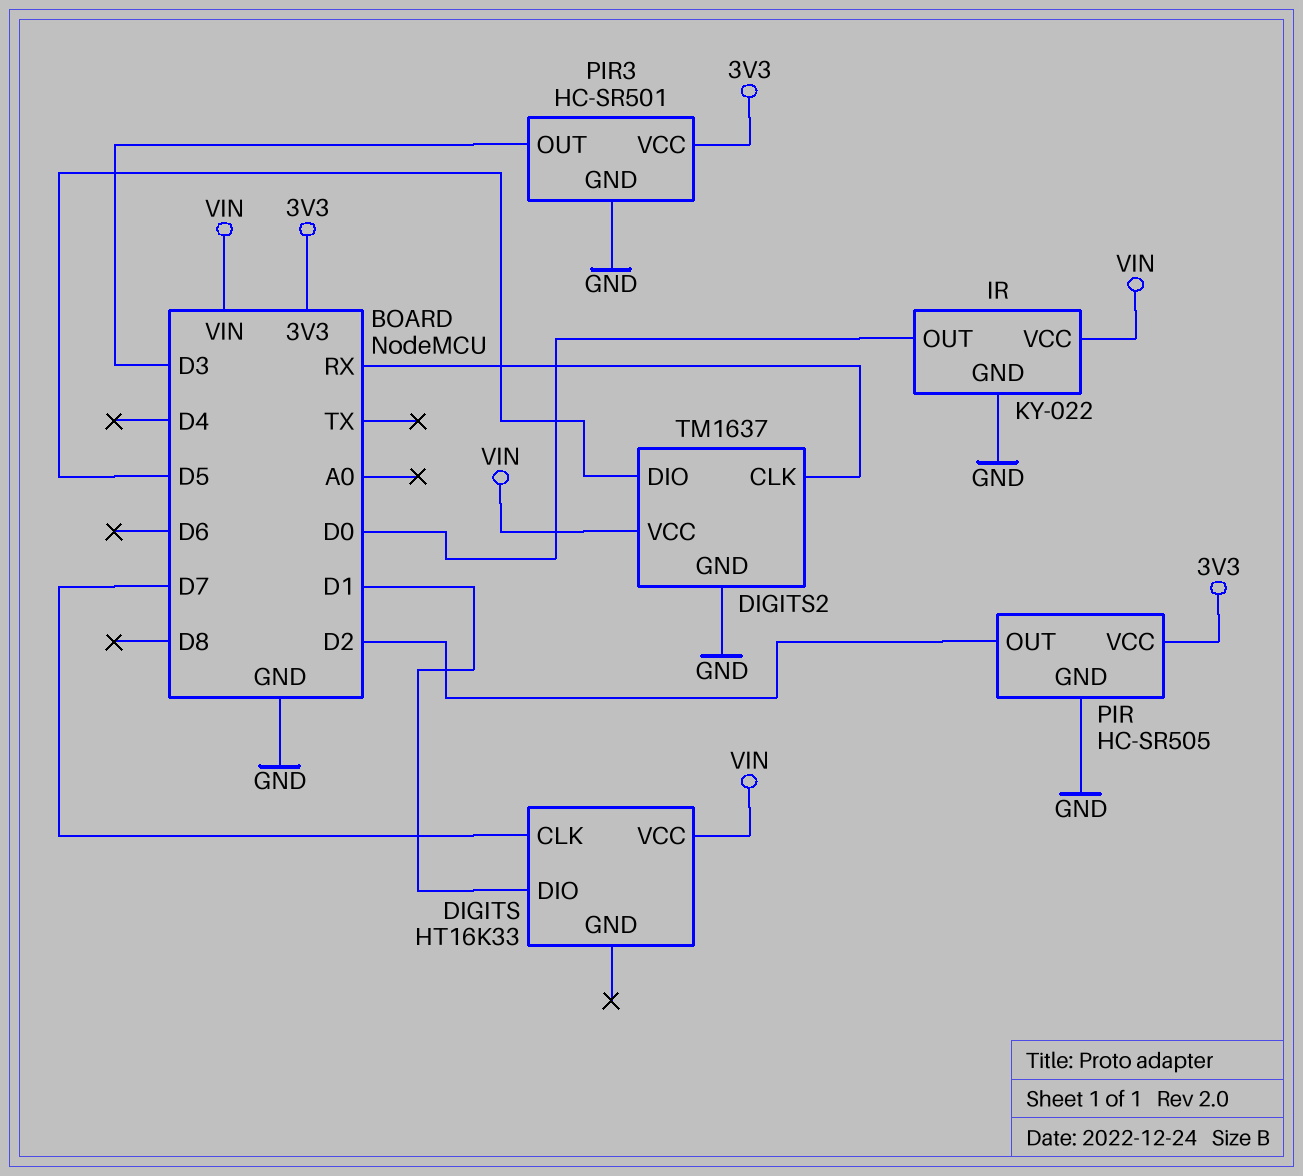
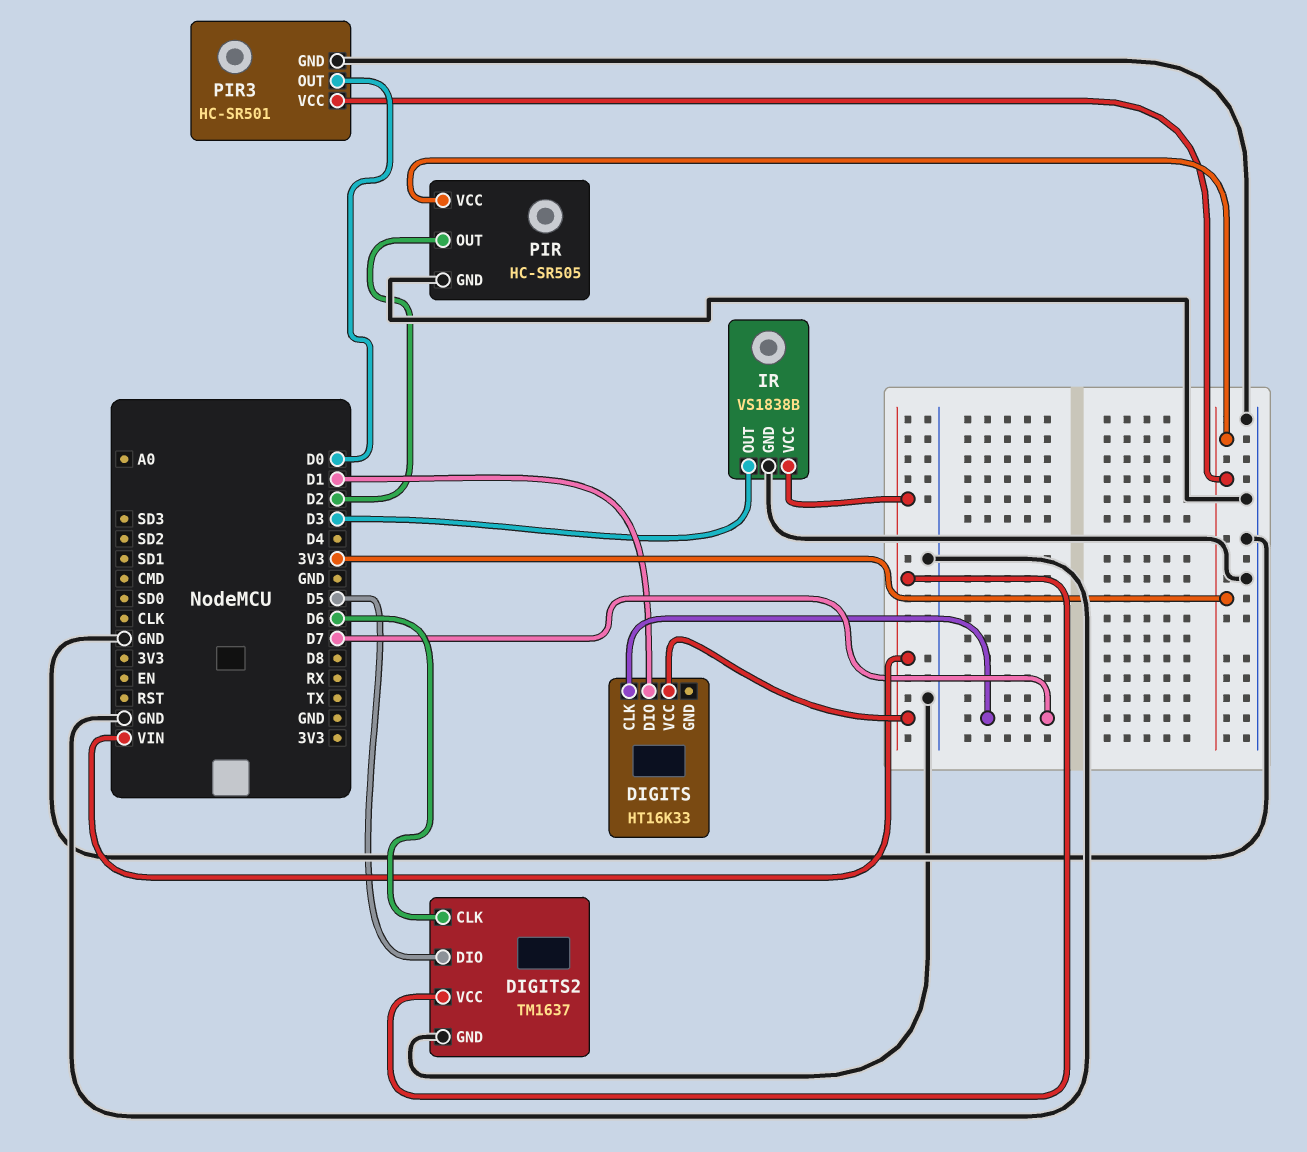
DIGITS2 pin CLK: RX -> D6
IR: KY-022 -> VS1838B
IR pin OUT: D0 -> D3
PIR3 pin OUT: D3 -> D0

